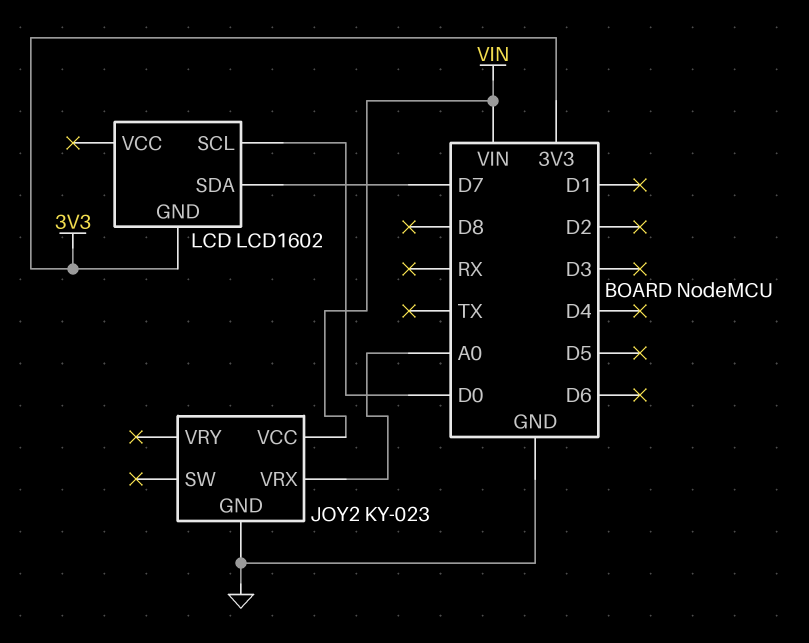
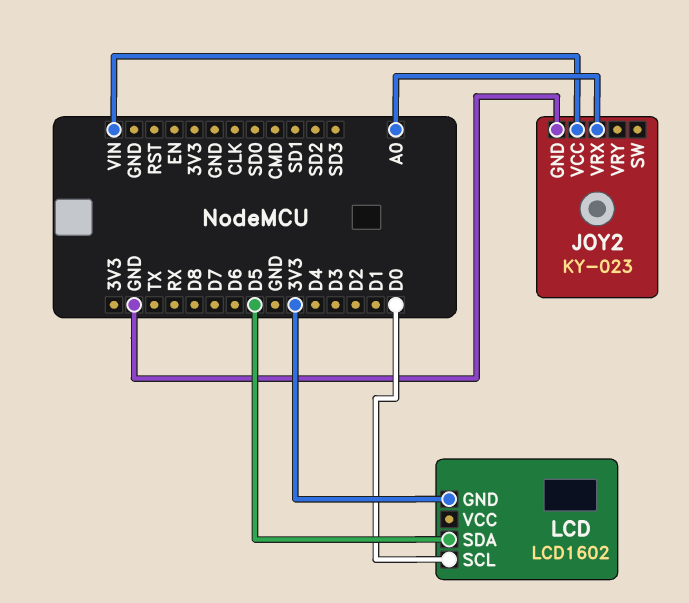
LCD pin SDA: D7 -> D5

